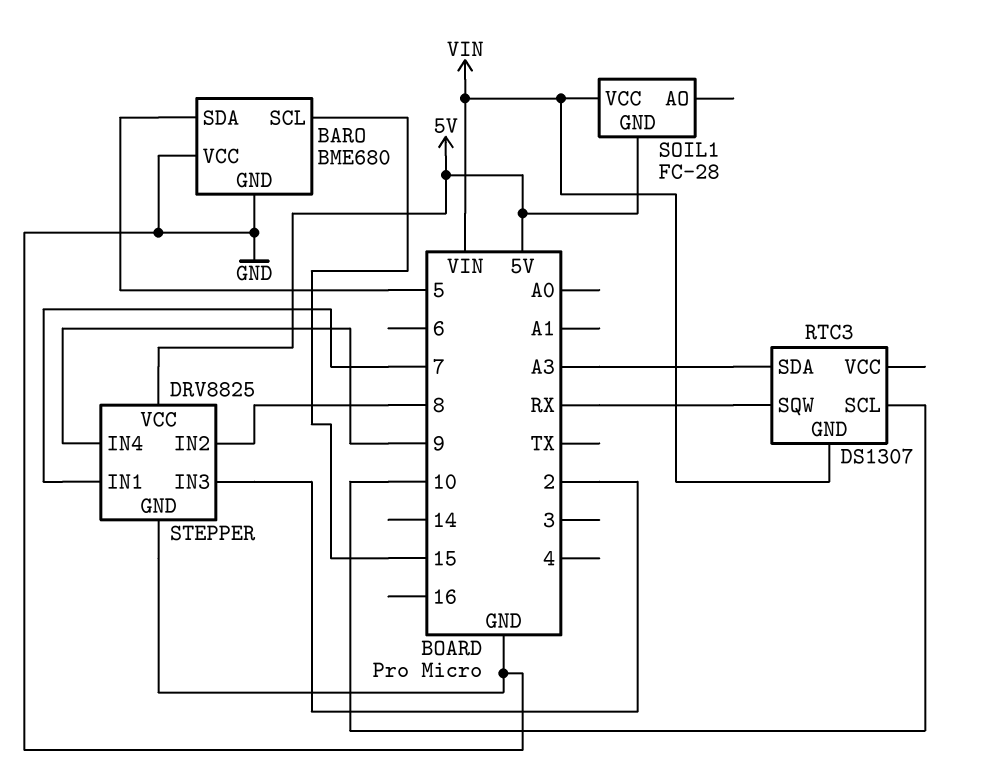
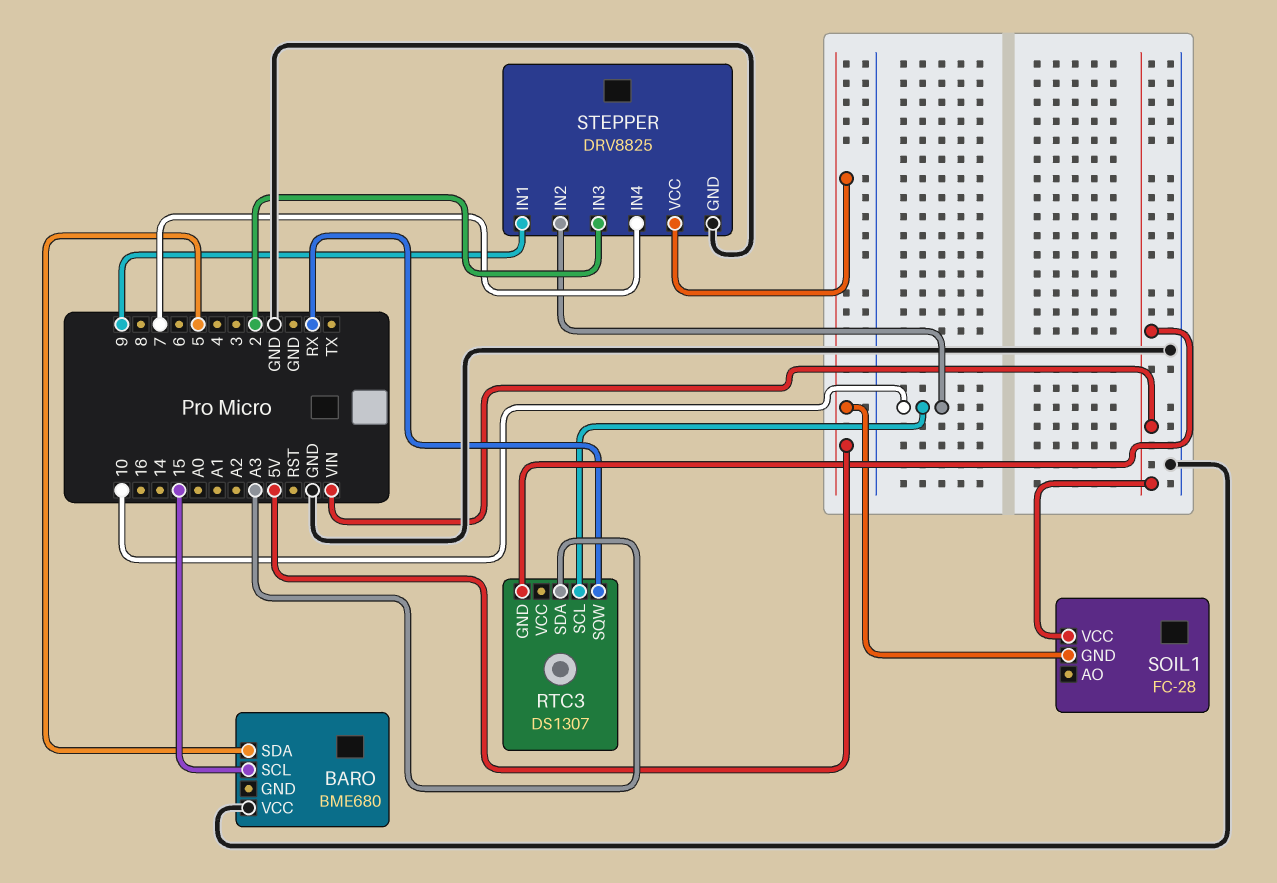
BARO pin GND: GND -> none
STEPPER pin IN1: 7 -> 9
STEPPER pin IN2: 8 -> 10
STEPPER pin IN4: 9 -> 7

